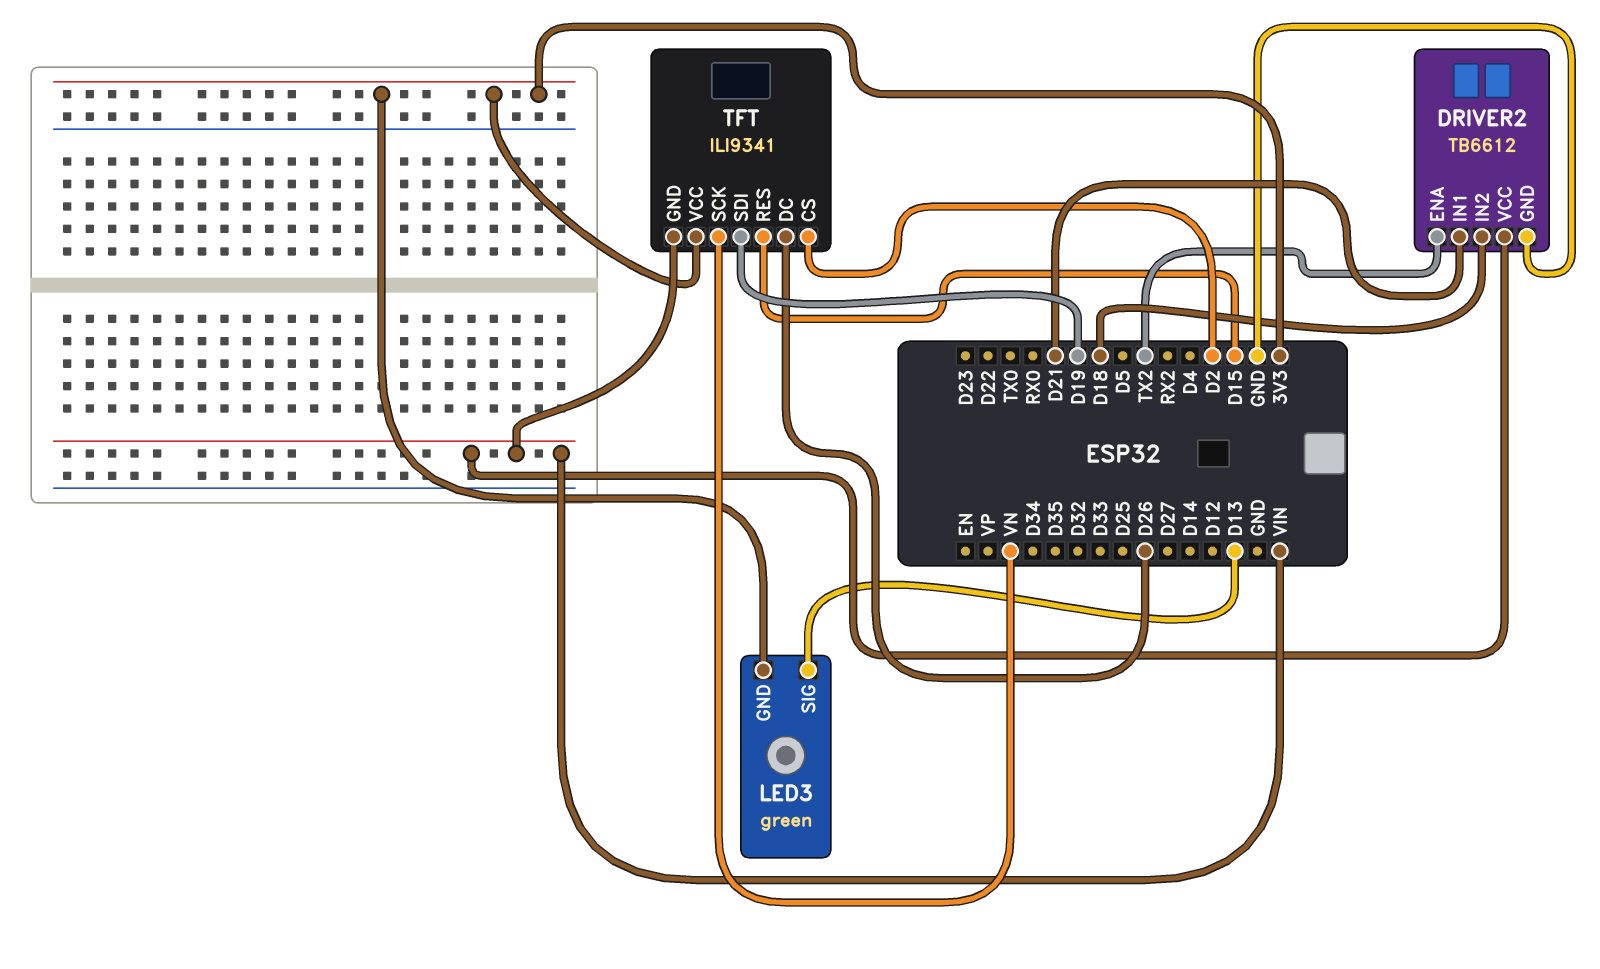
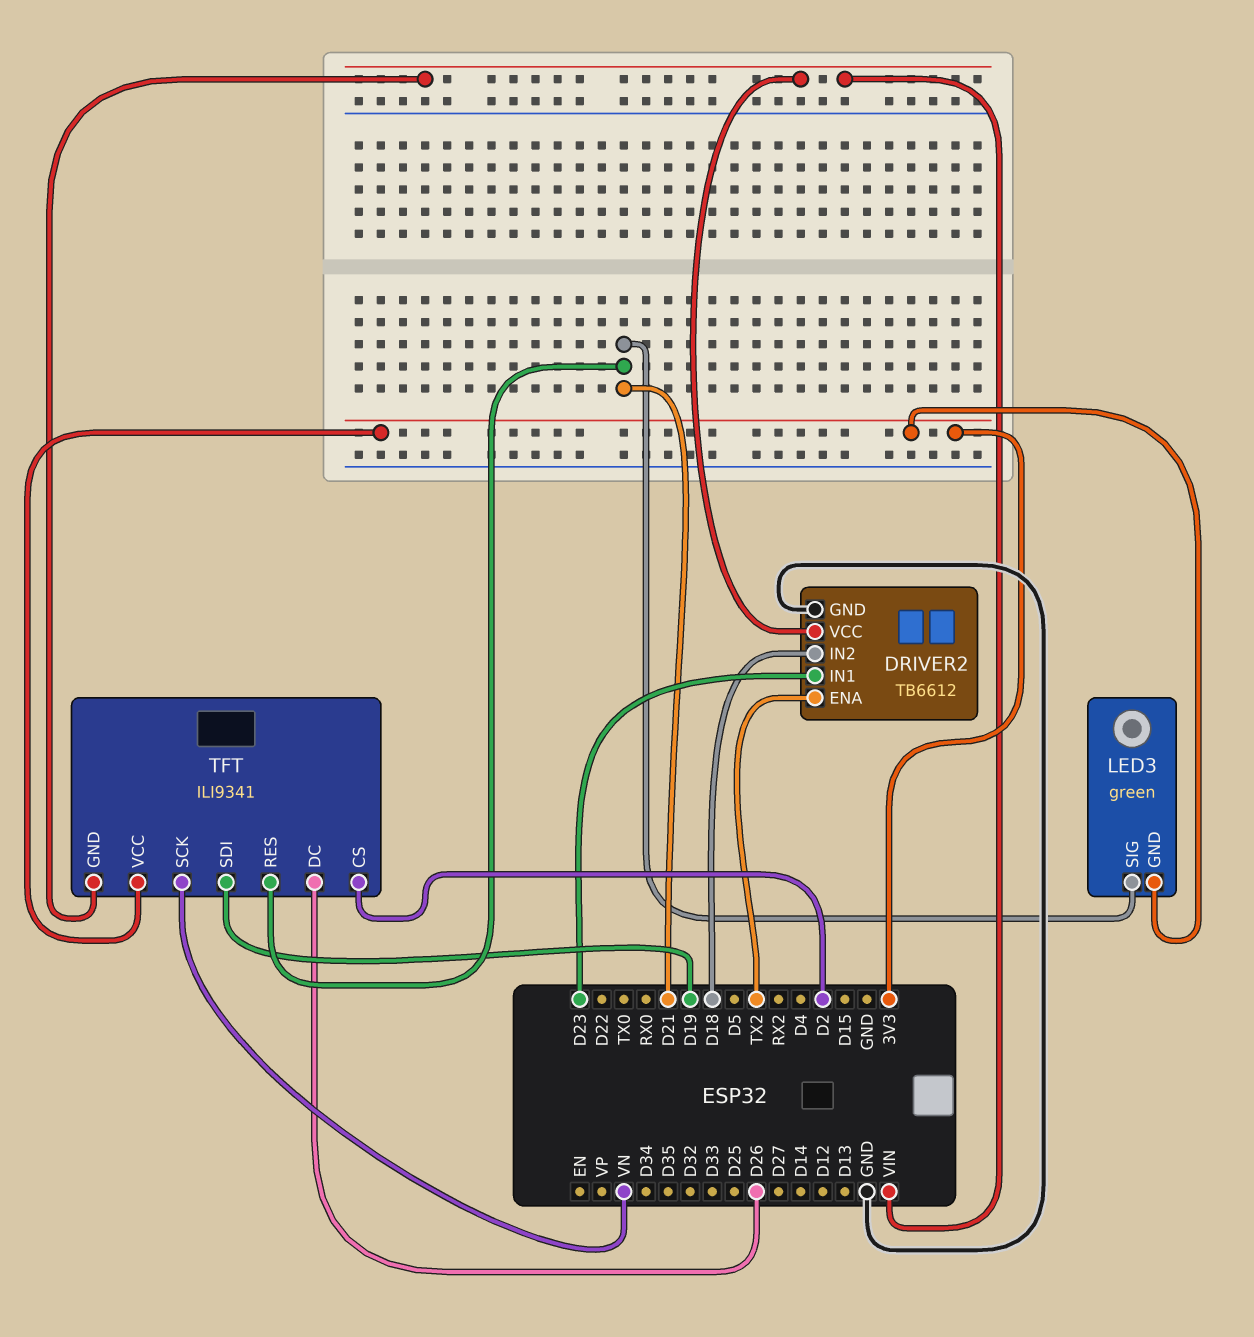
DRIVER2 pin IN1: D21 -> D23
LED3 pin SIG: D13 -> D21
TFT pin RES: D15 -> D21

